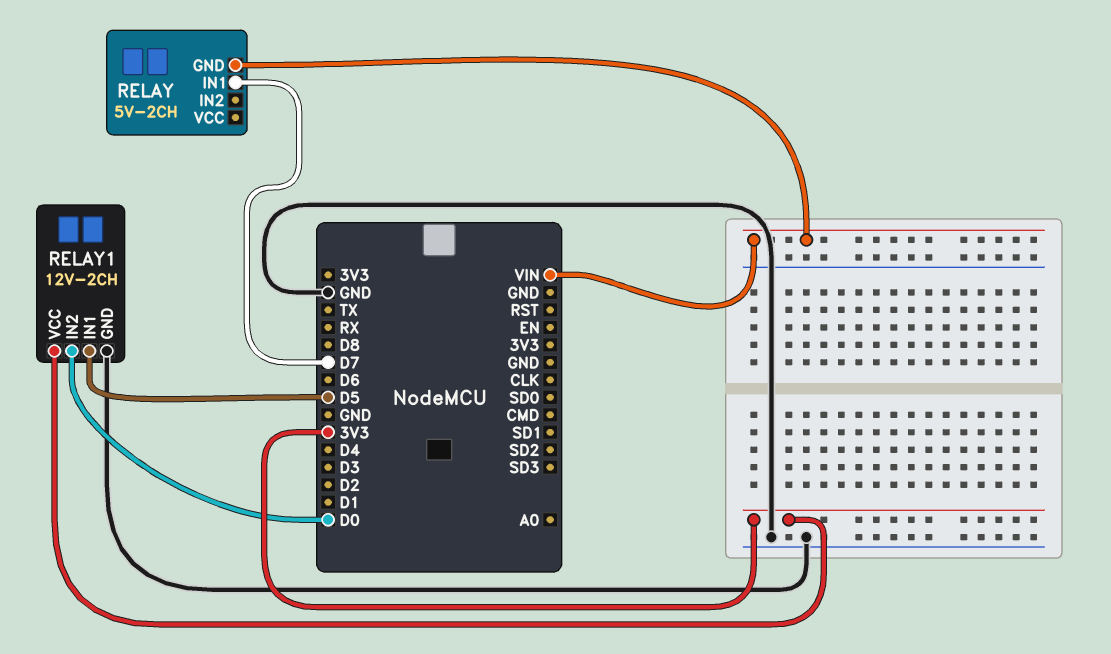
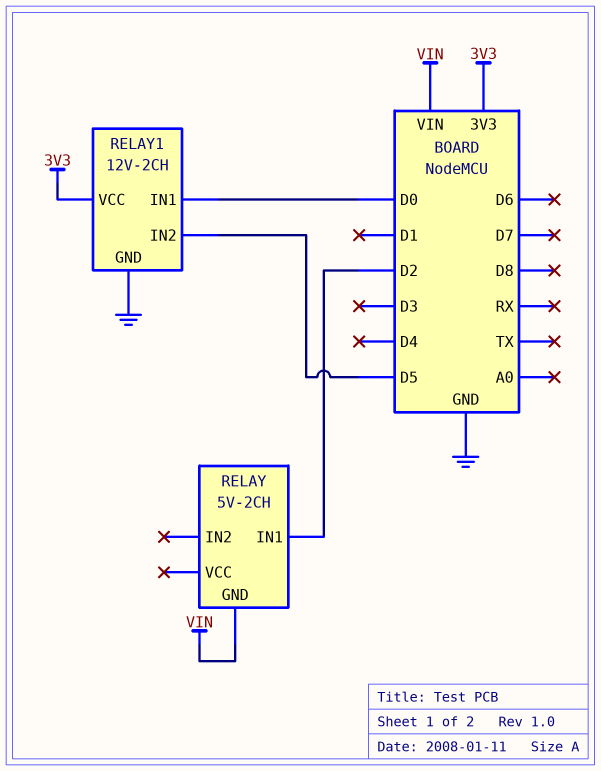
RELAY pin IN1: D7 -> D2
RELAY1 pin IN1: D5 -> D0
RELAY1 pin IN2: D0 -> D5

